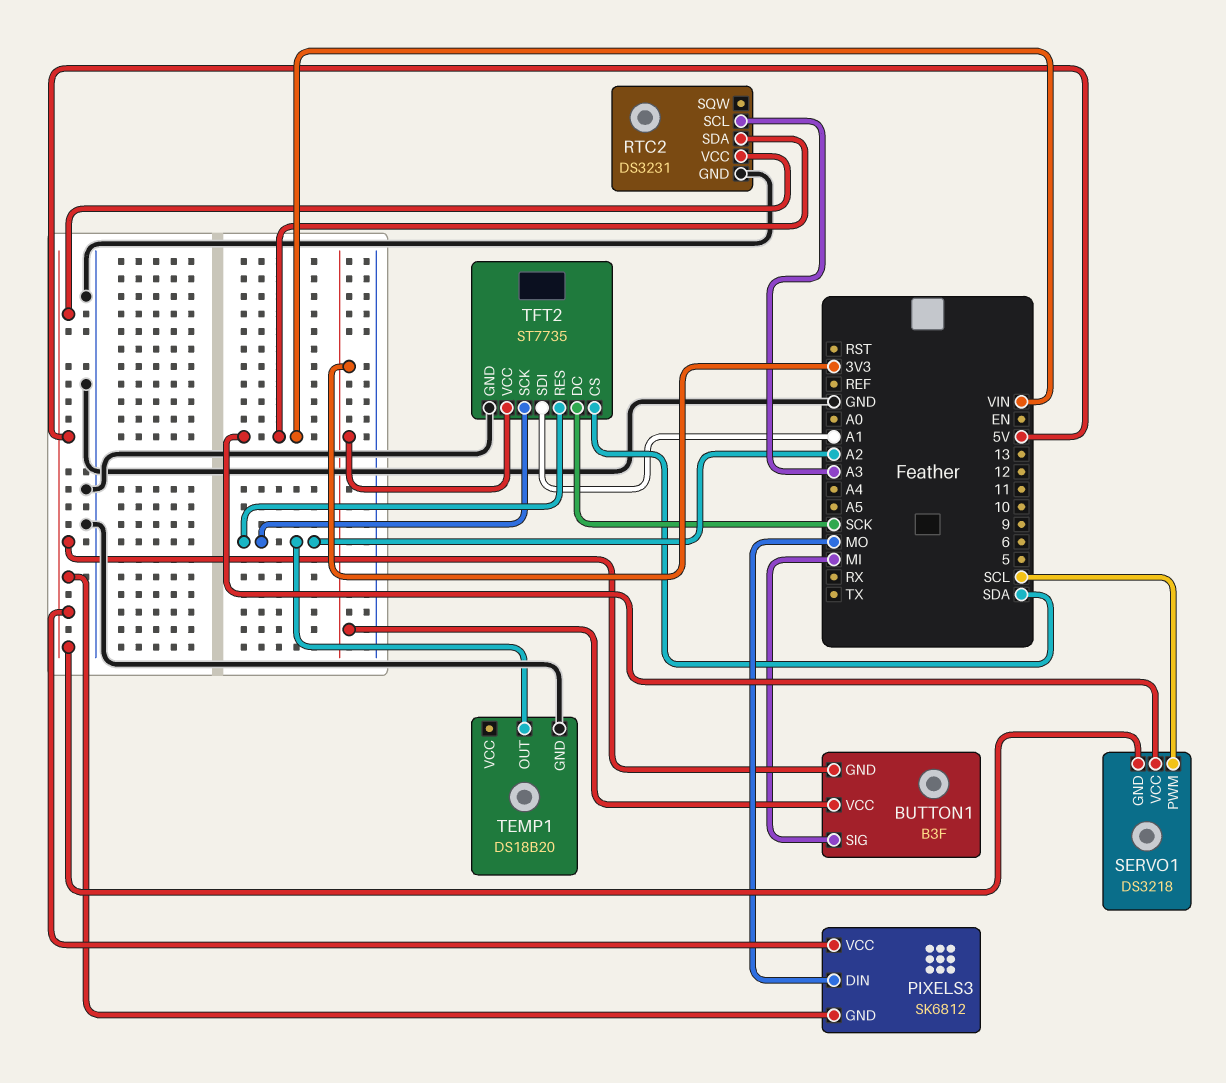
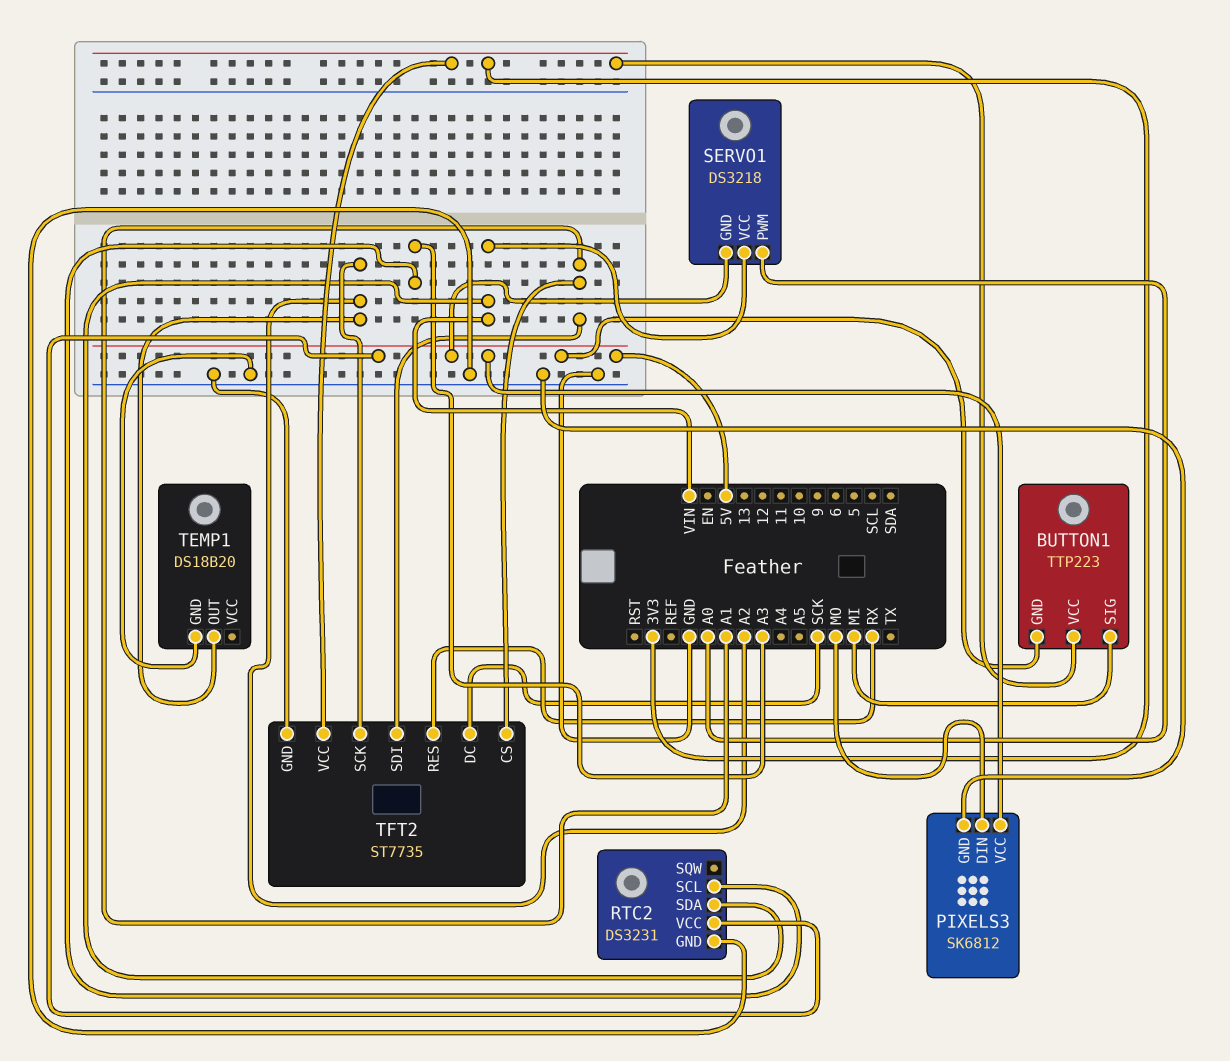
BUTTON1: B3F -> TTP223
PIXELS3 pin GND: 5V -> GND
SERVO1 pin PWM: SCL -> A0
TFT2 pin CS: SDA -> A1
TFT2 pin RES: A2 -> RX

